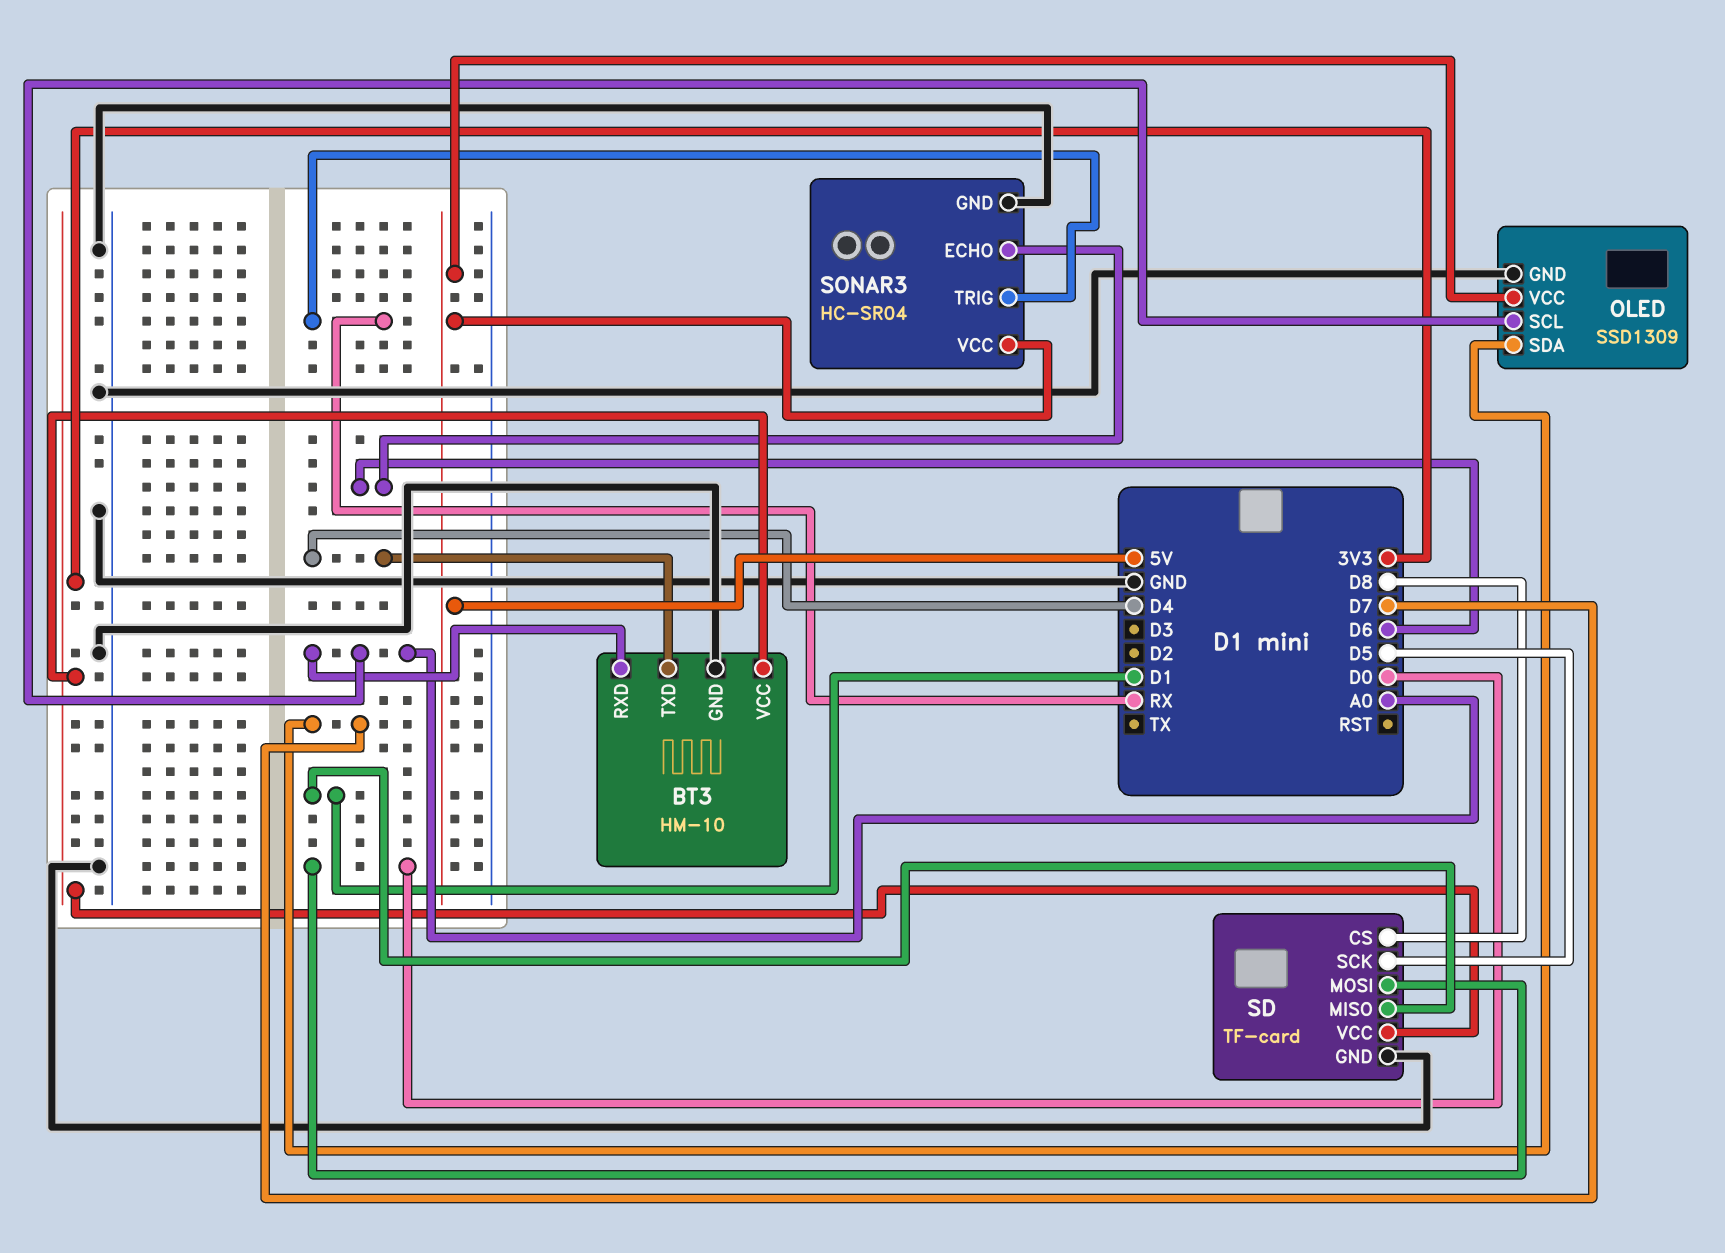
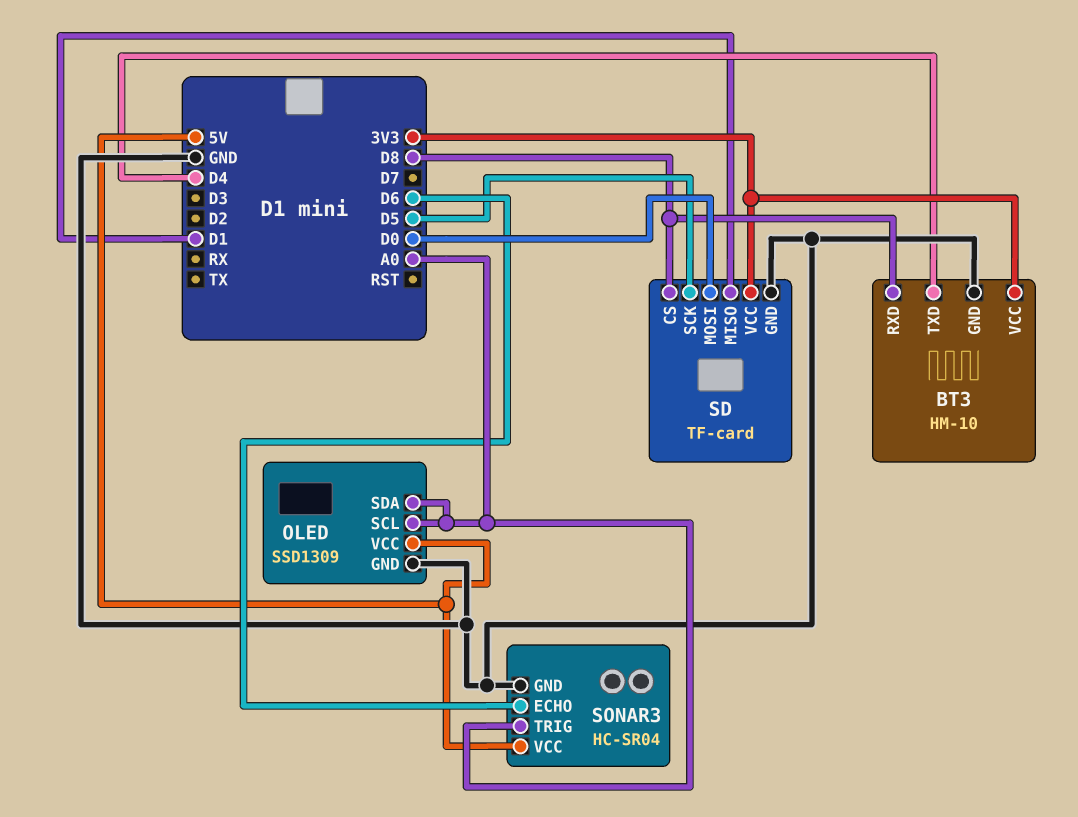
BT3 pin RXD: A0 -> D8
OLED pin SDA: D7 -> A0
SONAR3 pin TRIG: RX -> A0

